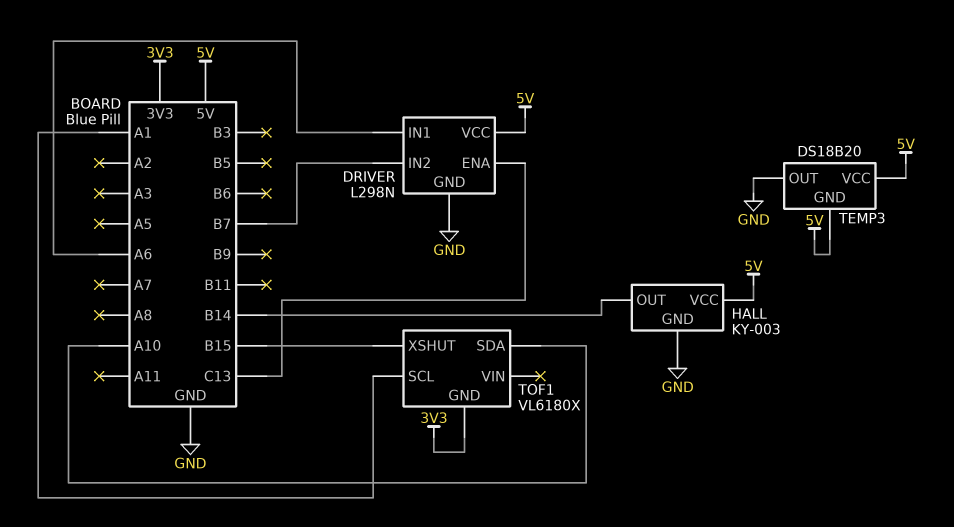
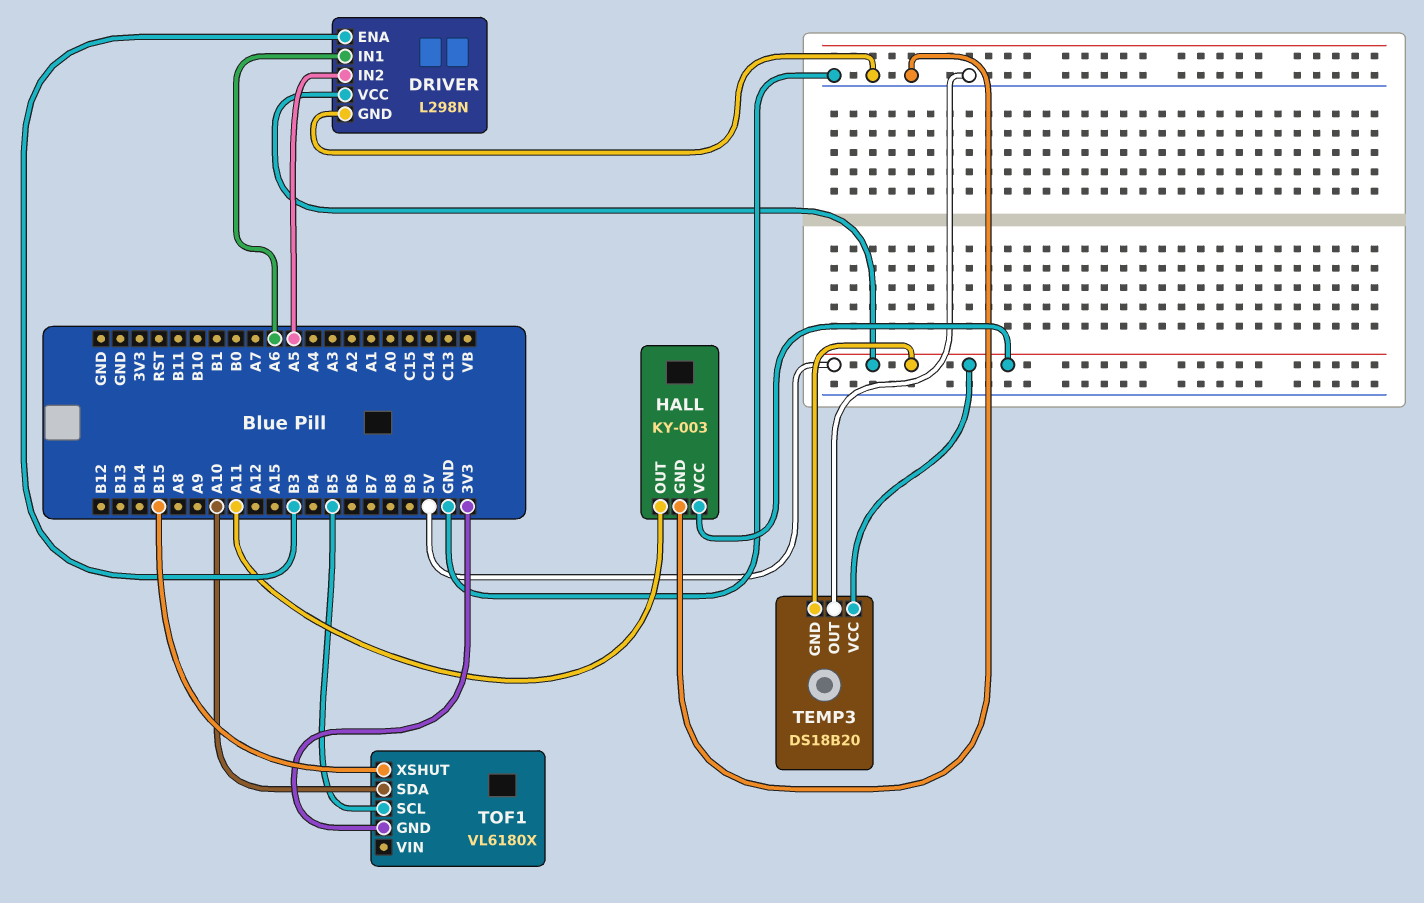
DRIVER pin ENA: C13 -> B3
DRIVER pin IN2: B7 -> A5
HALL pin OUT: B14 -> A11
TOF1 pin SCL: A1 -> B5

